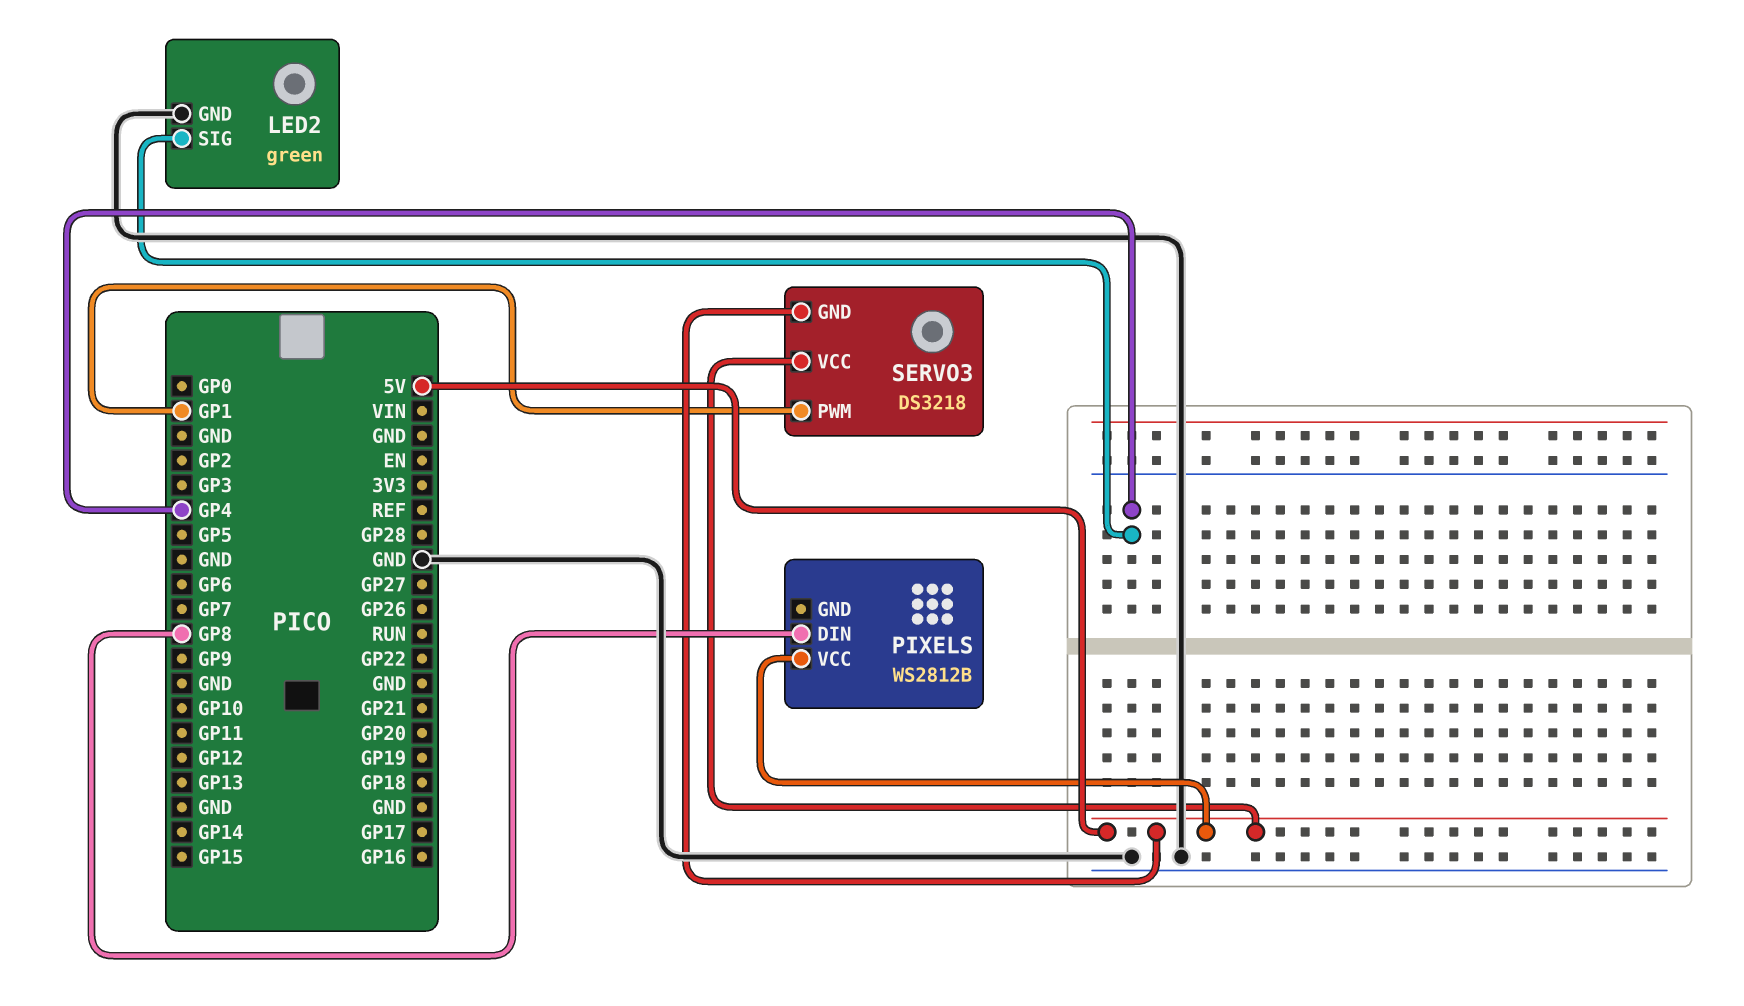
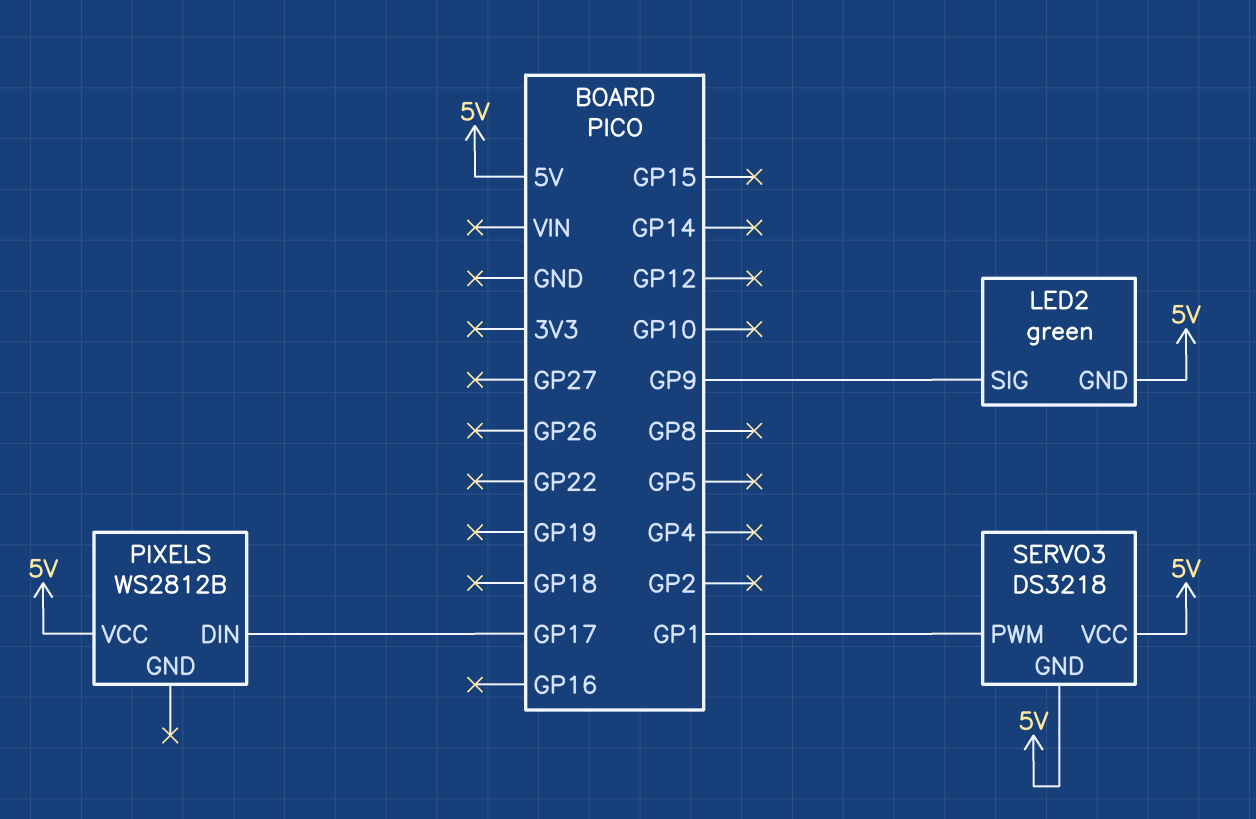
LED2 pin GND: GND -> 5V
LED2 pin SIG: GP4 -> GP9
PIXELS pin DIN: GP8 -> GP17

